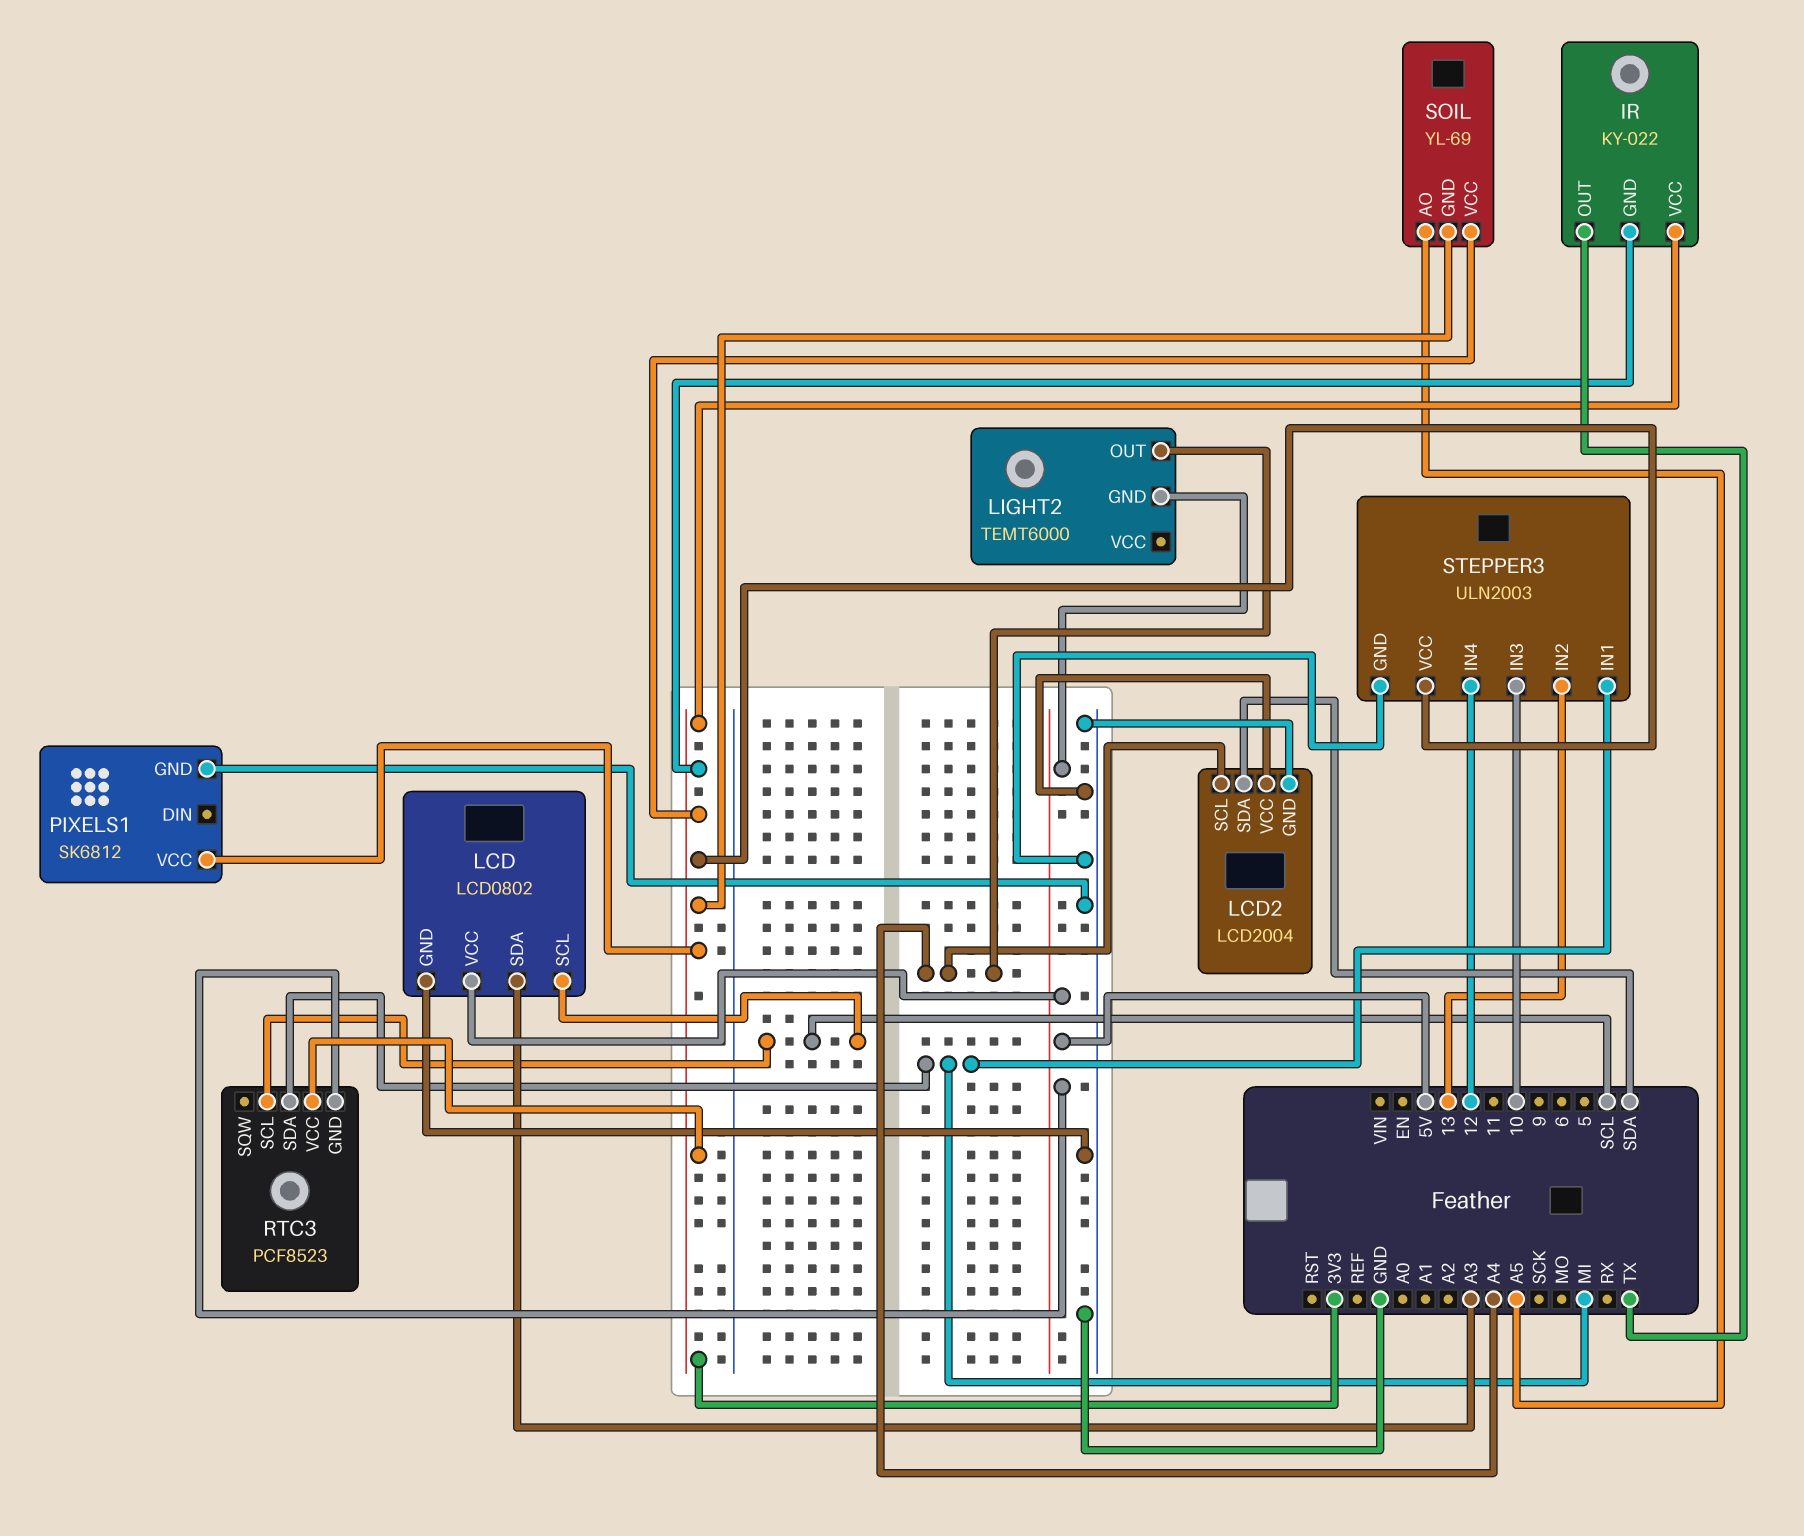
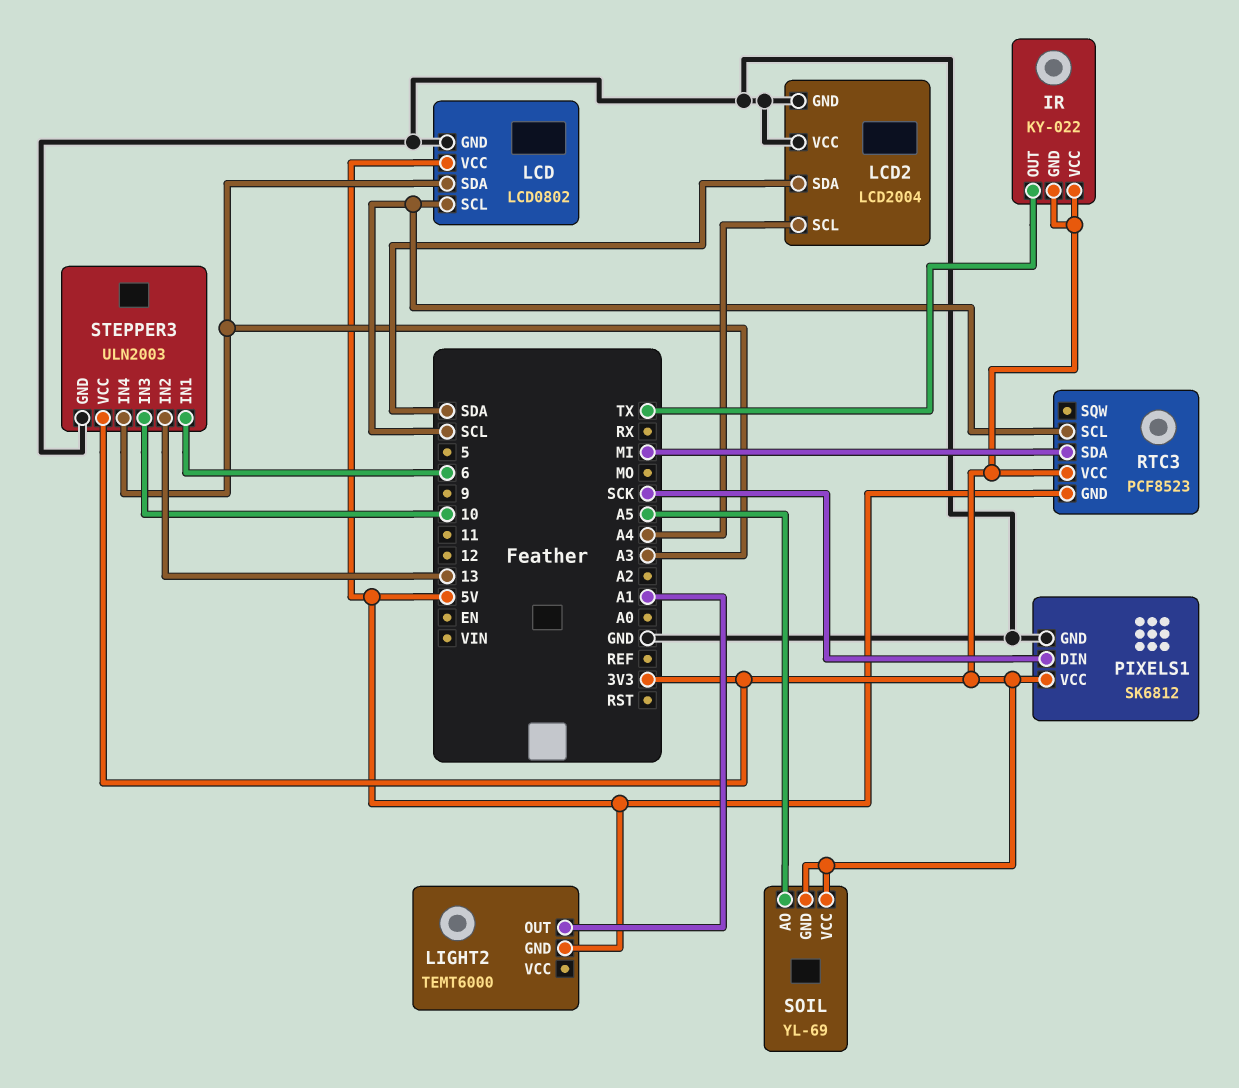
LIGHT2 pin OUT: A4 -> A1
PIXELS1 pin DIN: none -> SCK
STEPPER3 pin IN1: MI -> 6
STEPPER3 pin IN4: 12 -> A3

